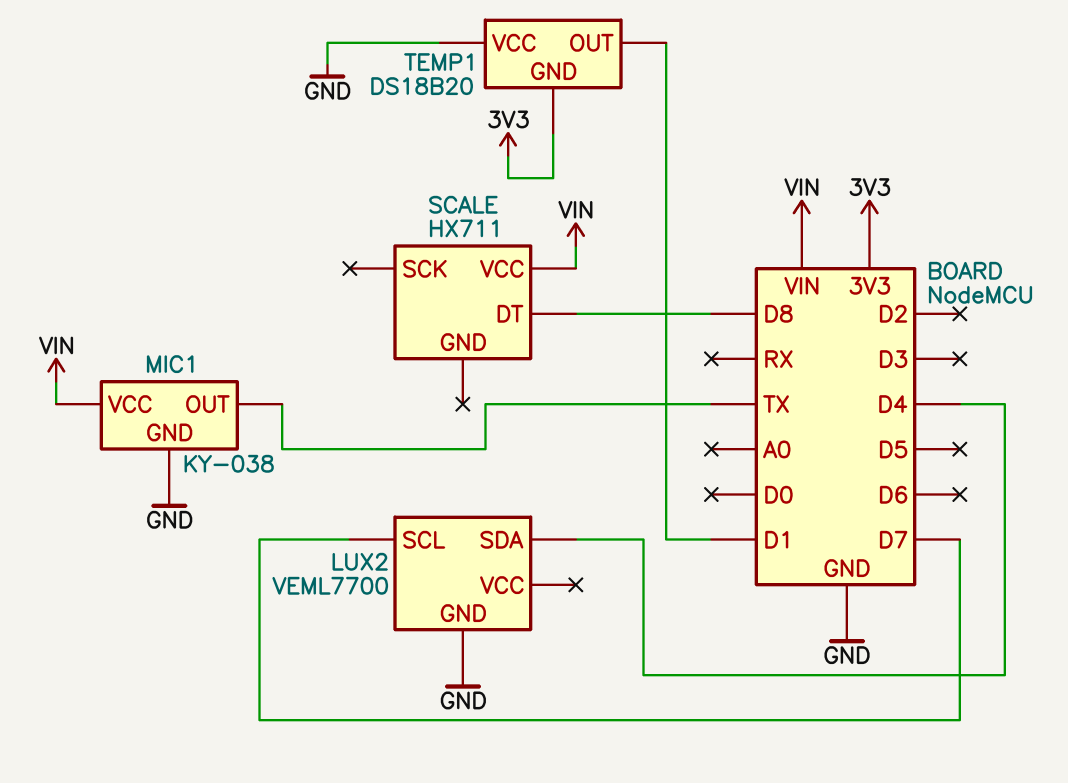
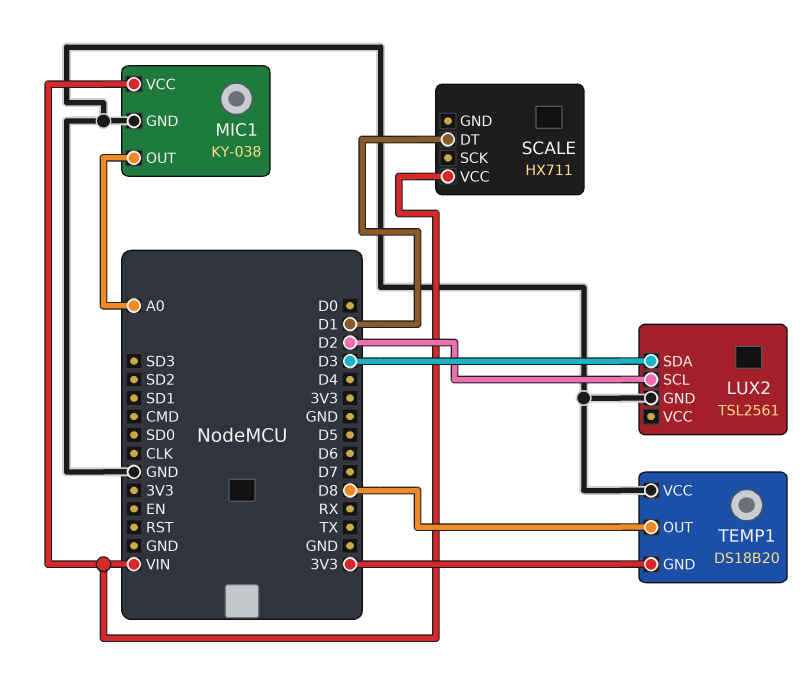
LUX2: VEML7700 -> TSL2561
LUX2 pin SCL: D7 -> D2
LUX2 pin SDA: D4 -> D3
MIC1 pin OUT: TX -> A0
SCALE pin DT: D8 -> D1
TEMP1 pin OUT: D1 -> D8

